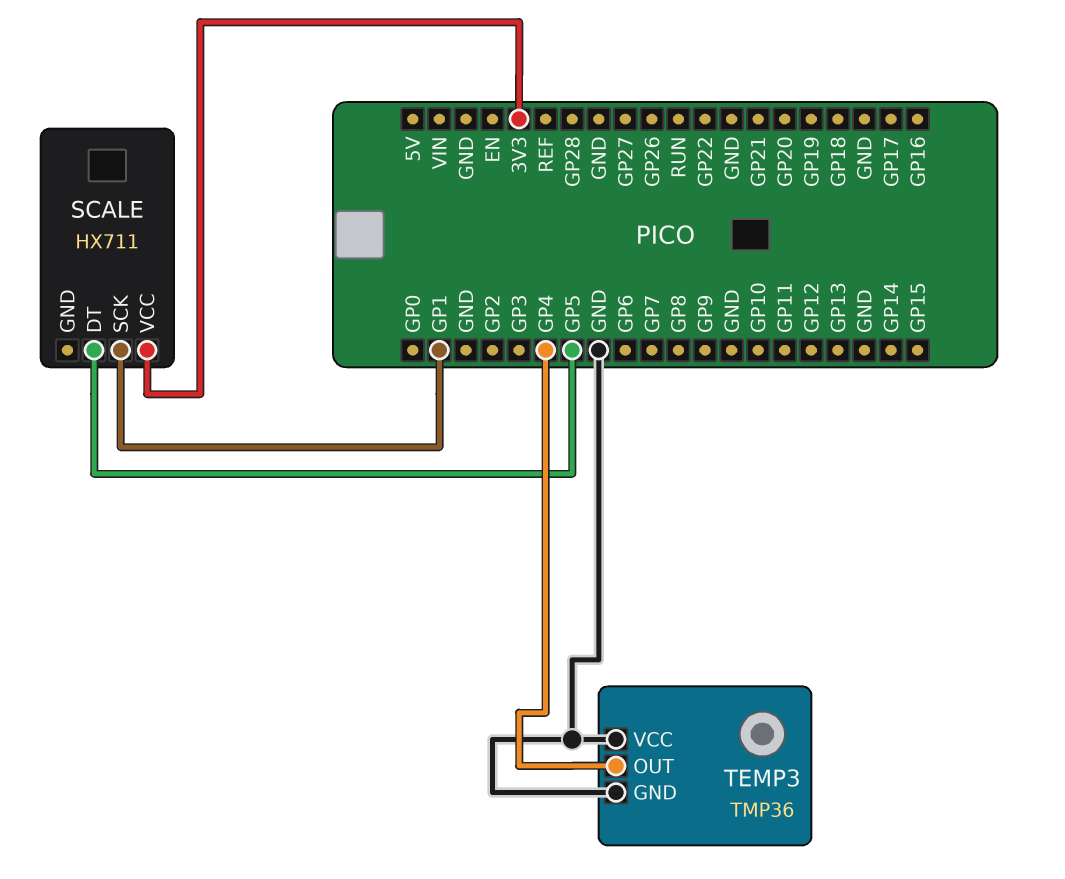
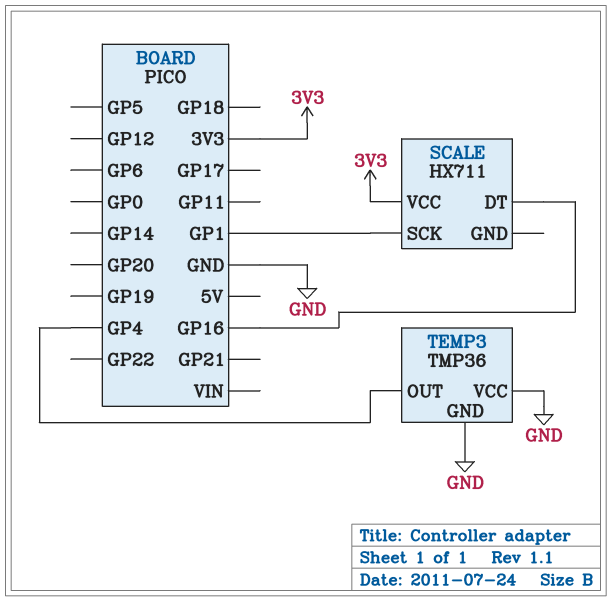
SCALE pin DT: GP5 -> GP16

